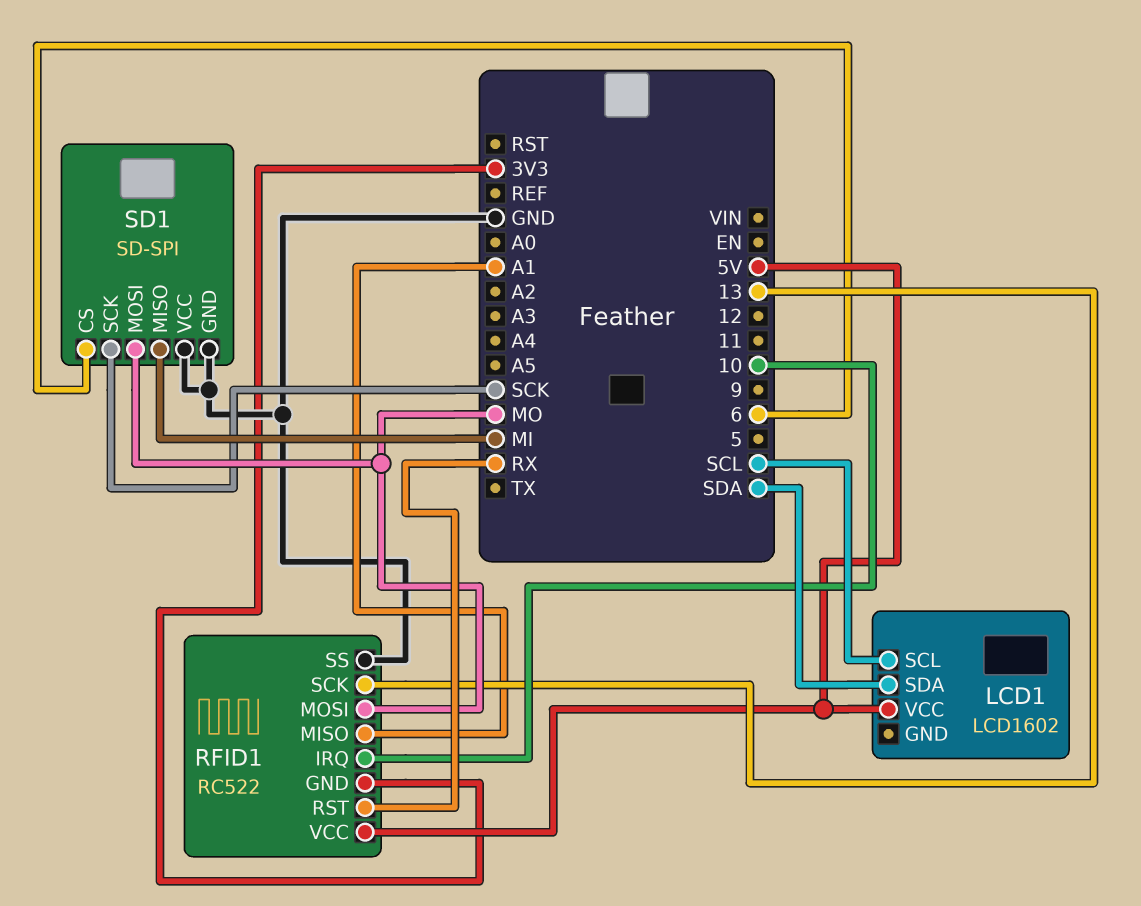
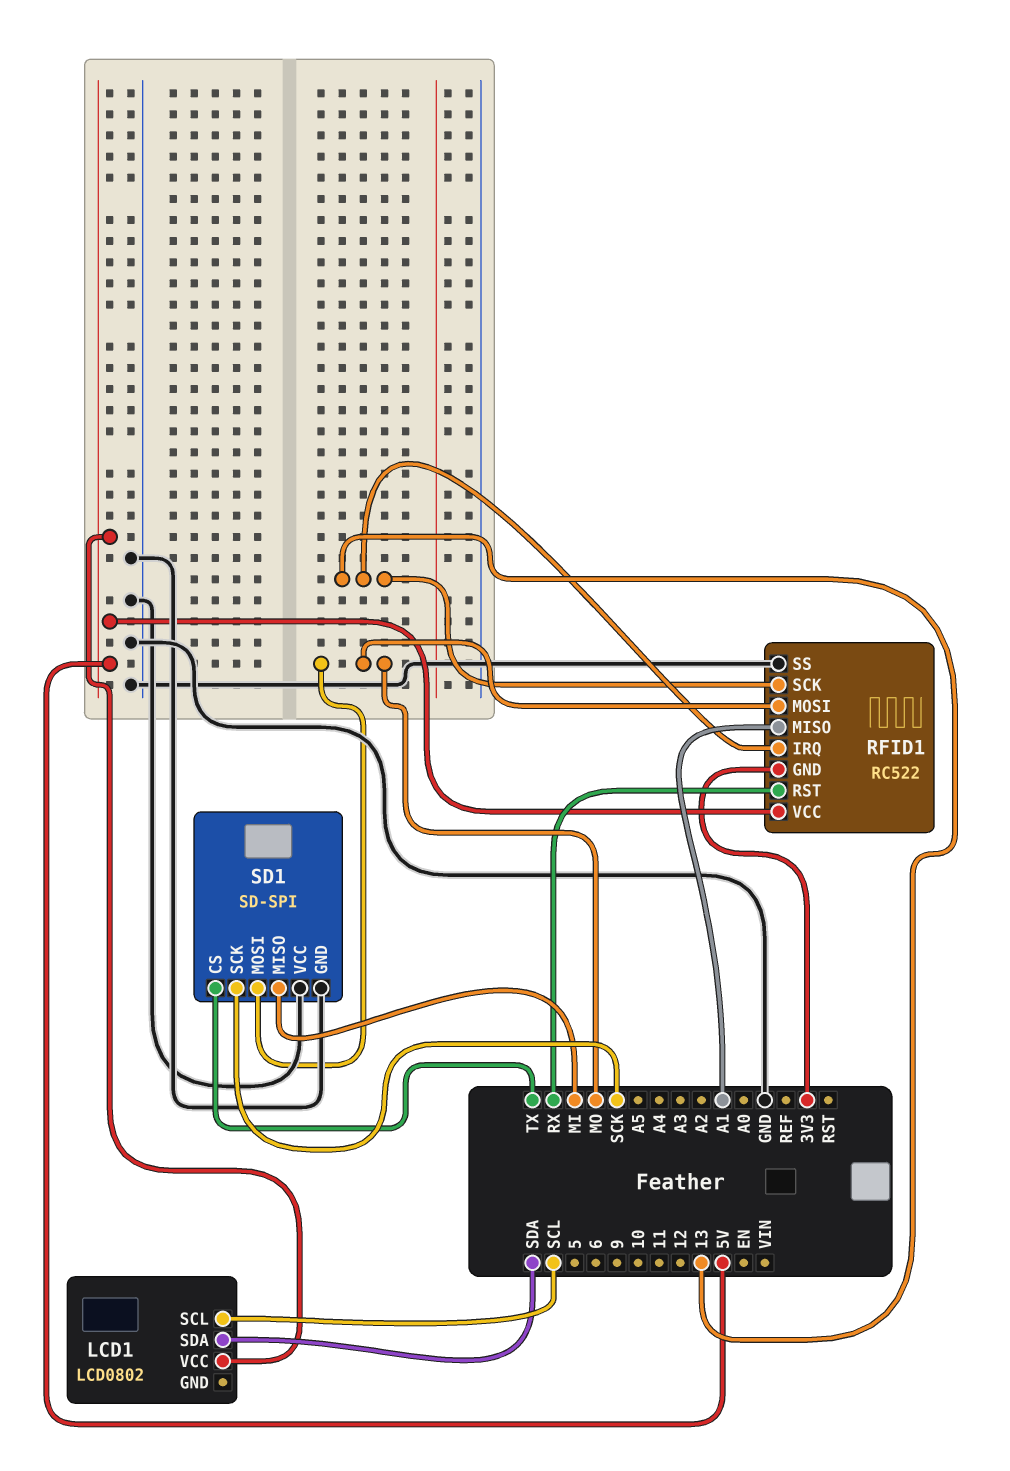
LCD1: LCD1602 -> LCD0802
RFID1 pin IRQ: 10 -> 13
SD1 pin CS: 6 -> TX

